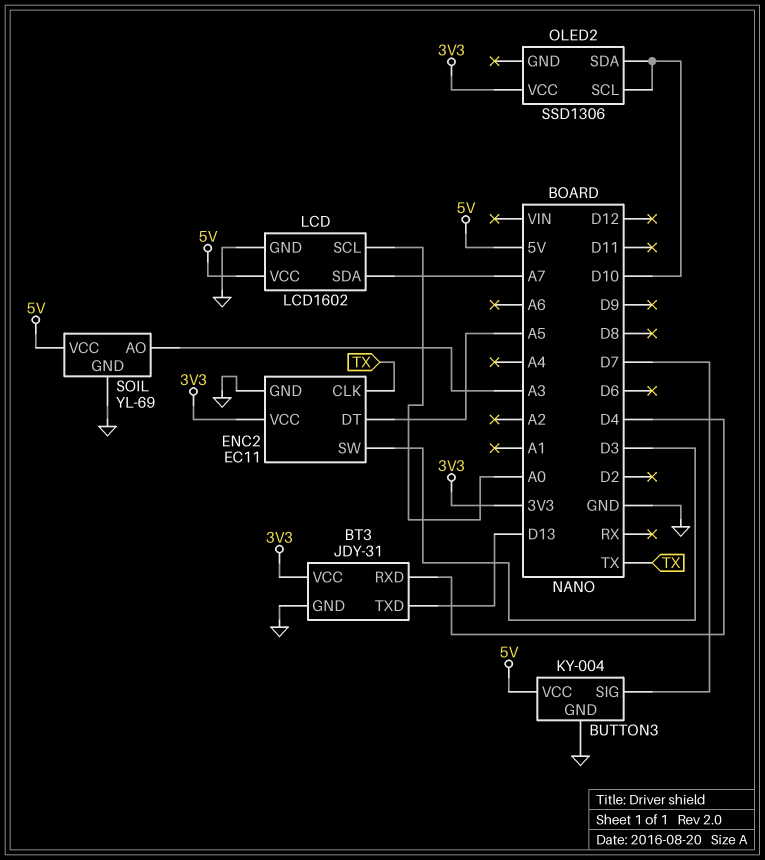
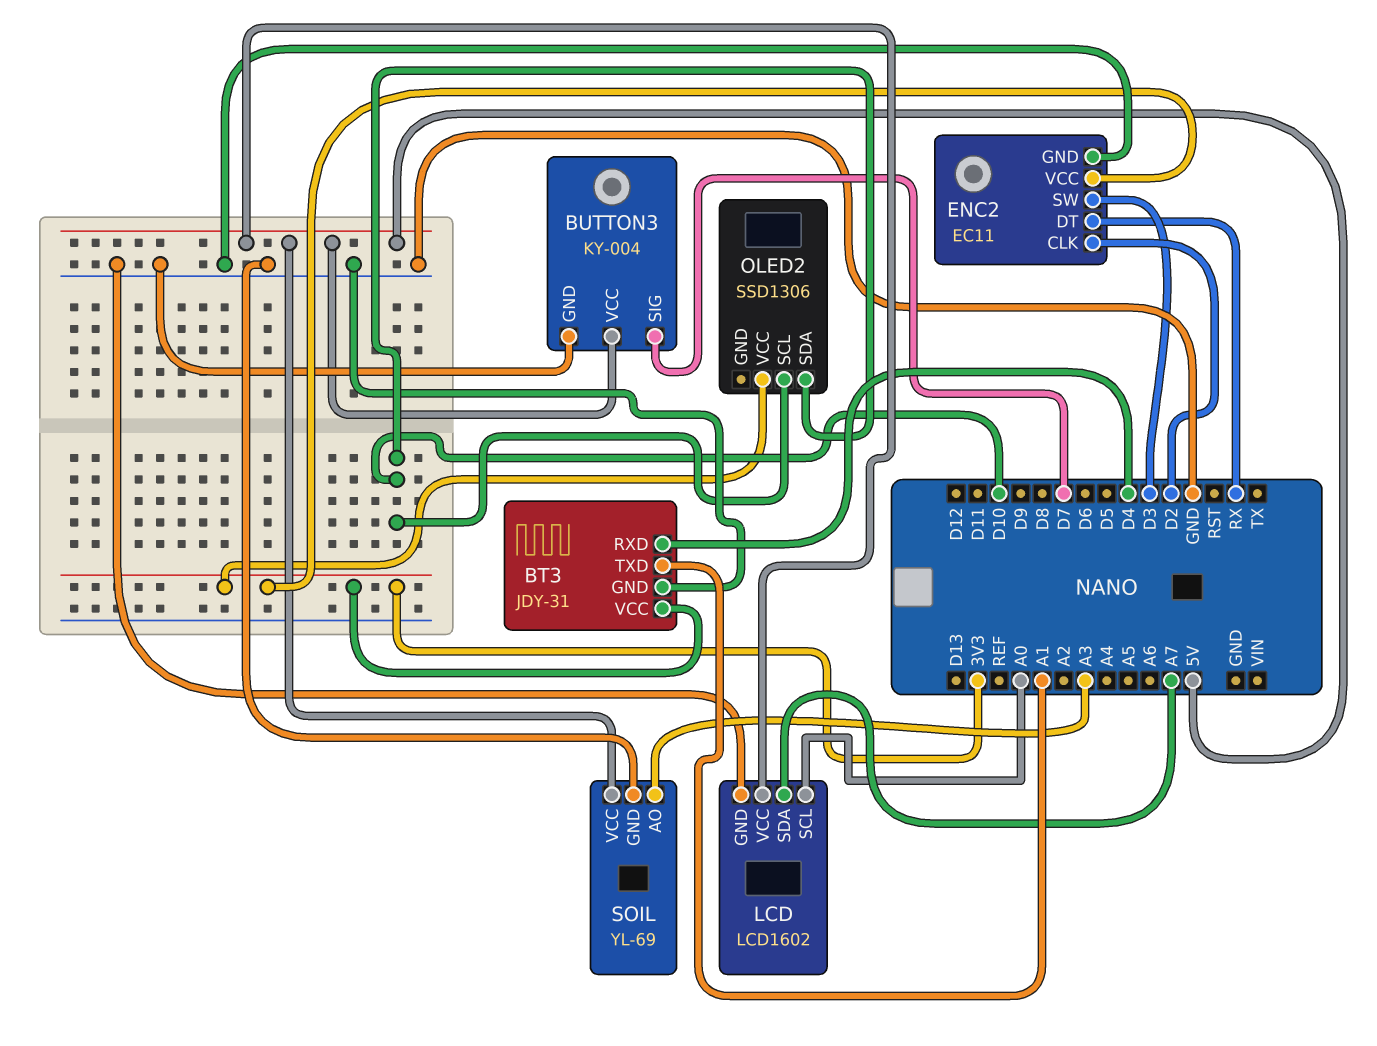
BT3 pin TXD: D13 -> A1
ENC2 pin CLK: TX -> D2
ENC2 pin DT: A5 -> RX

